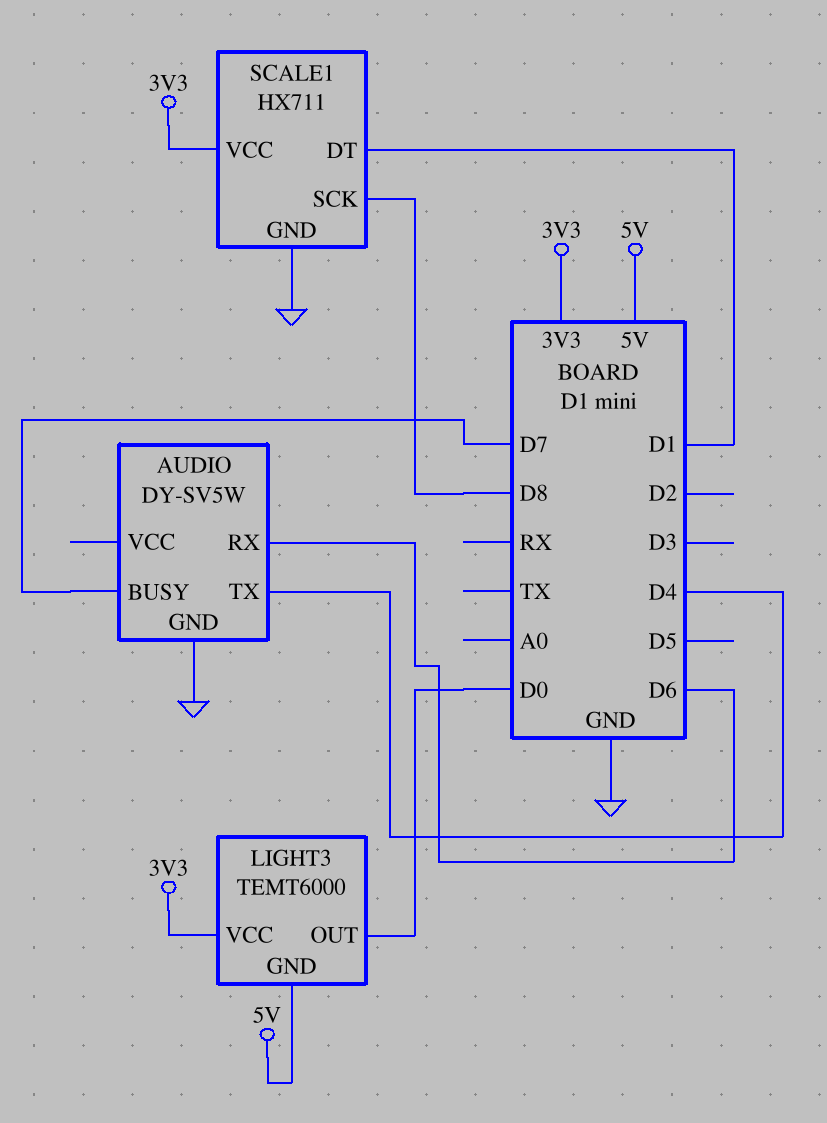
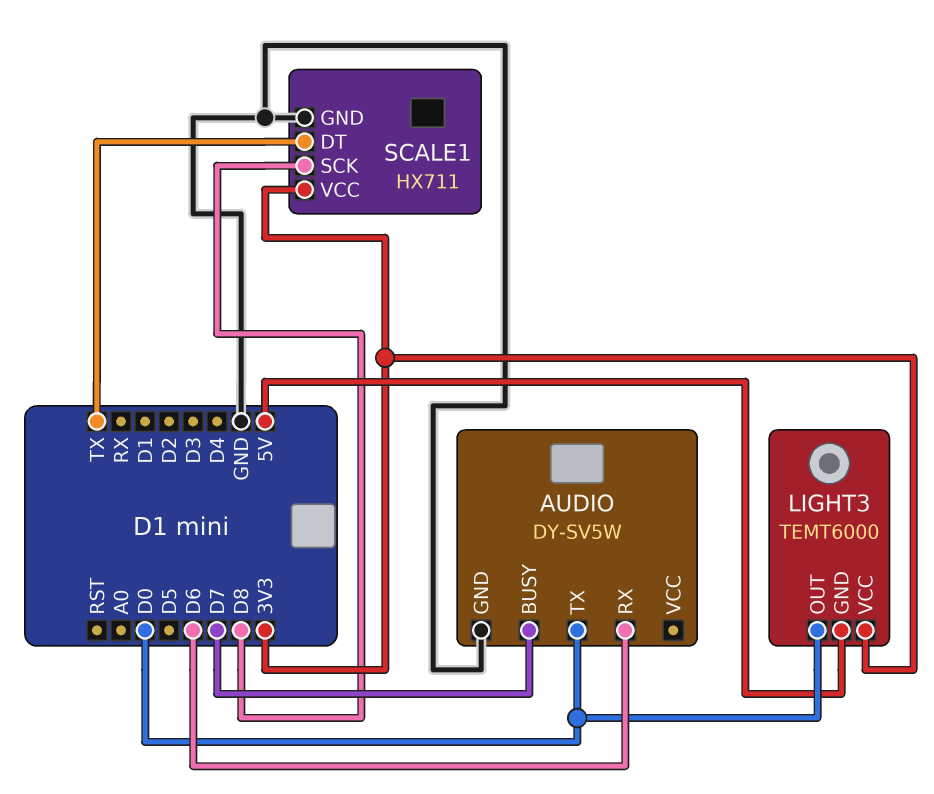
AUDIO pin TX: D4 -> D0
SCALE1 pin DT: D1 -> TX

